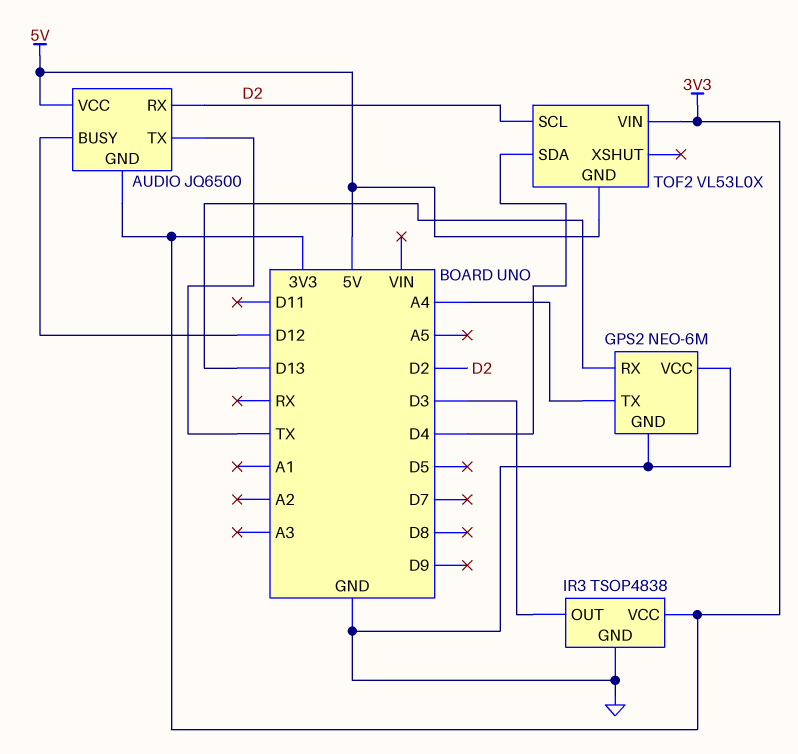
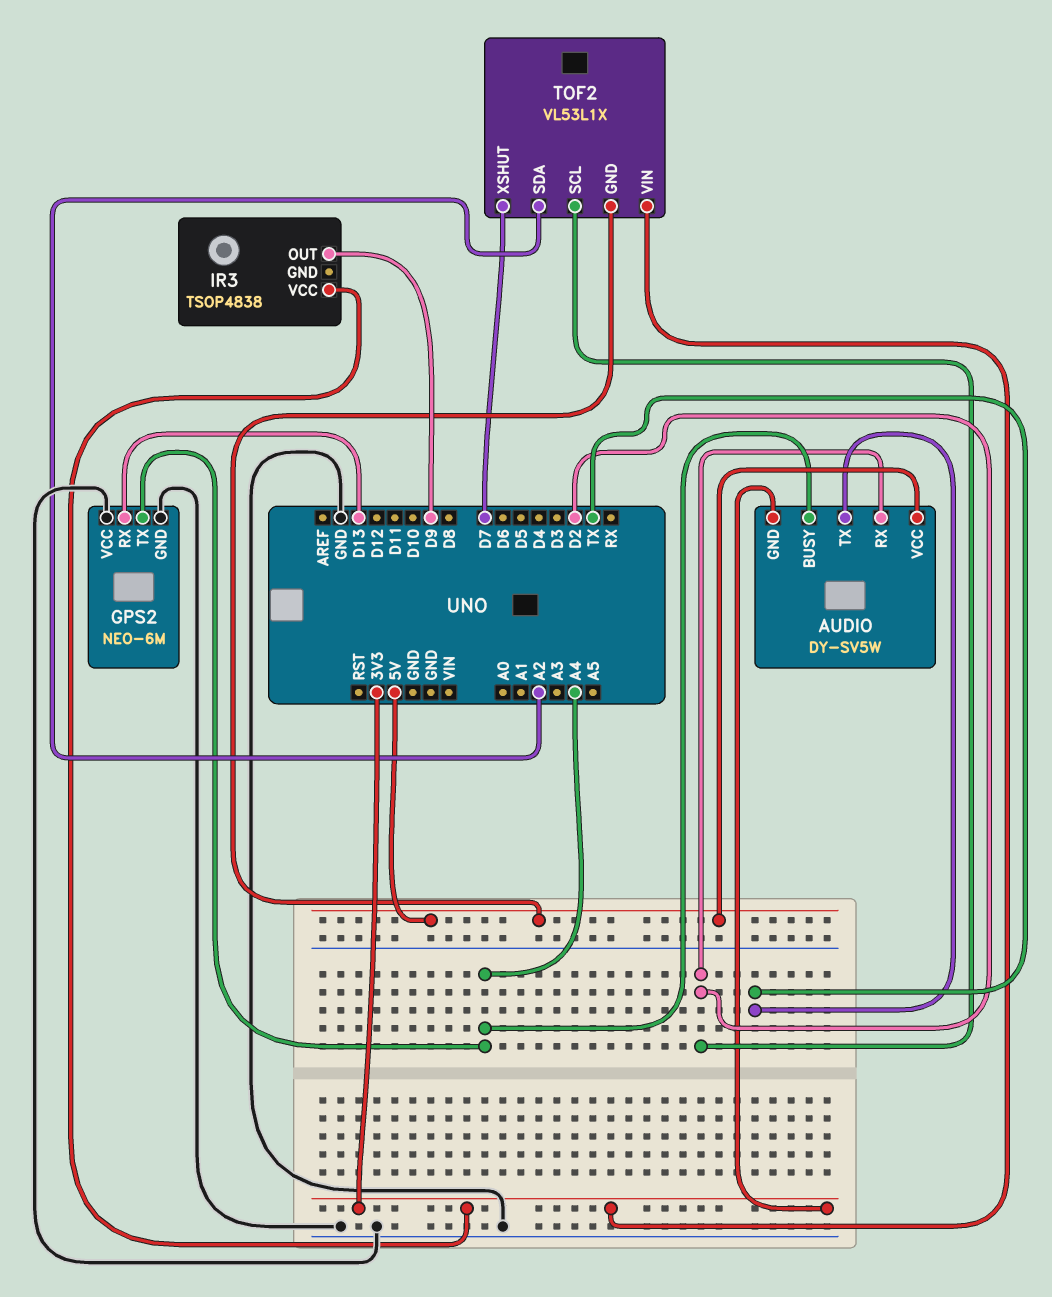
AUDIO: JQ6500 -> DY-SV5W
AUDIO pin BUSY: D12 -> A4
IR3 pin GND: GND -> none
IR3 pin OUT: D3 -> D9
TOF2: VL53L0X -> VL53L1X
TOF2 pin SDA: D4 -> A2
TOF2 pin XSHUT: none -> D7

